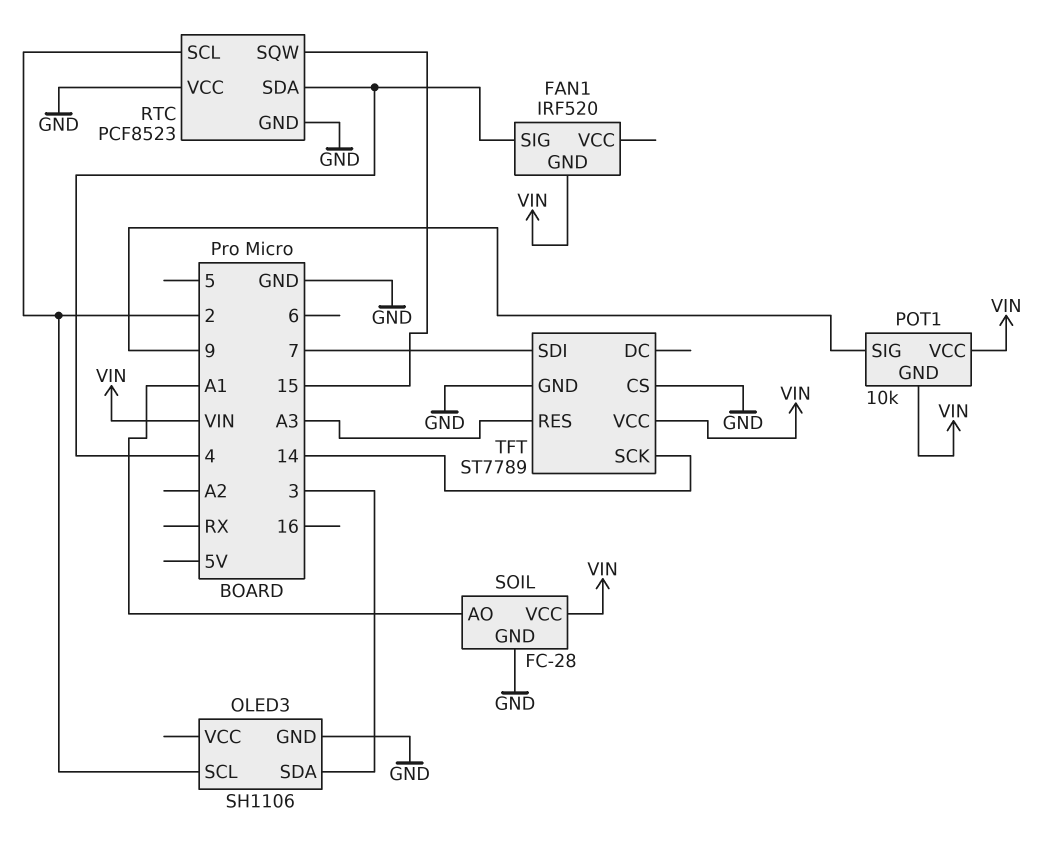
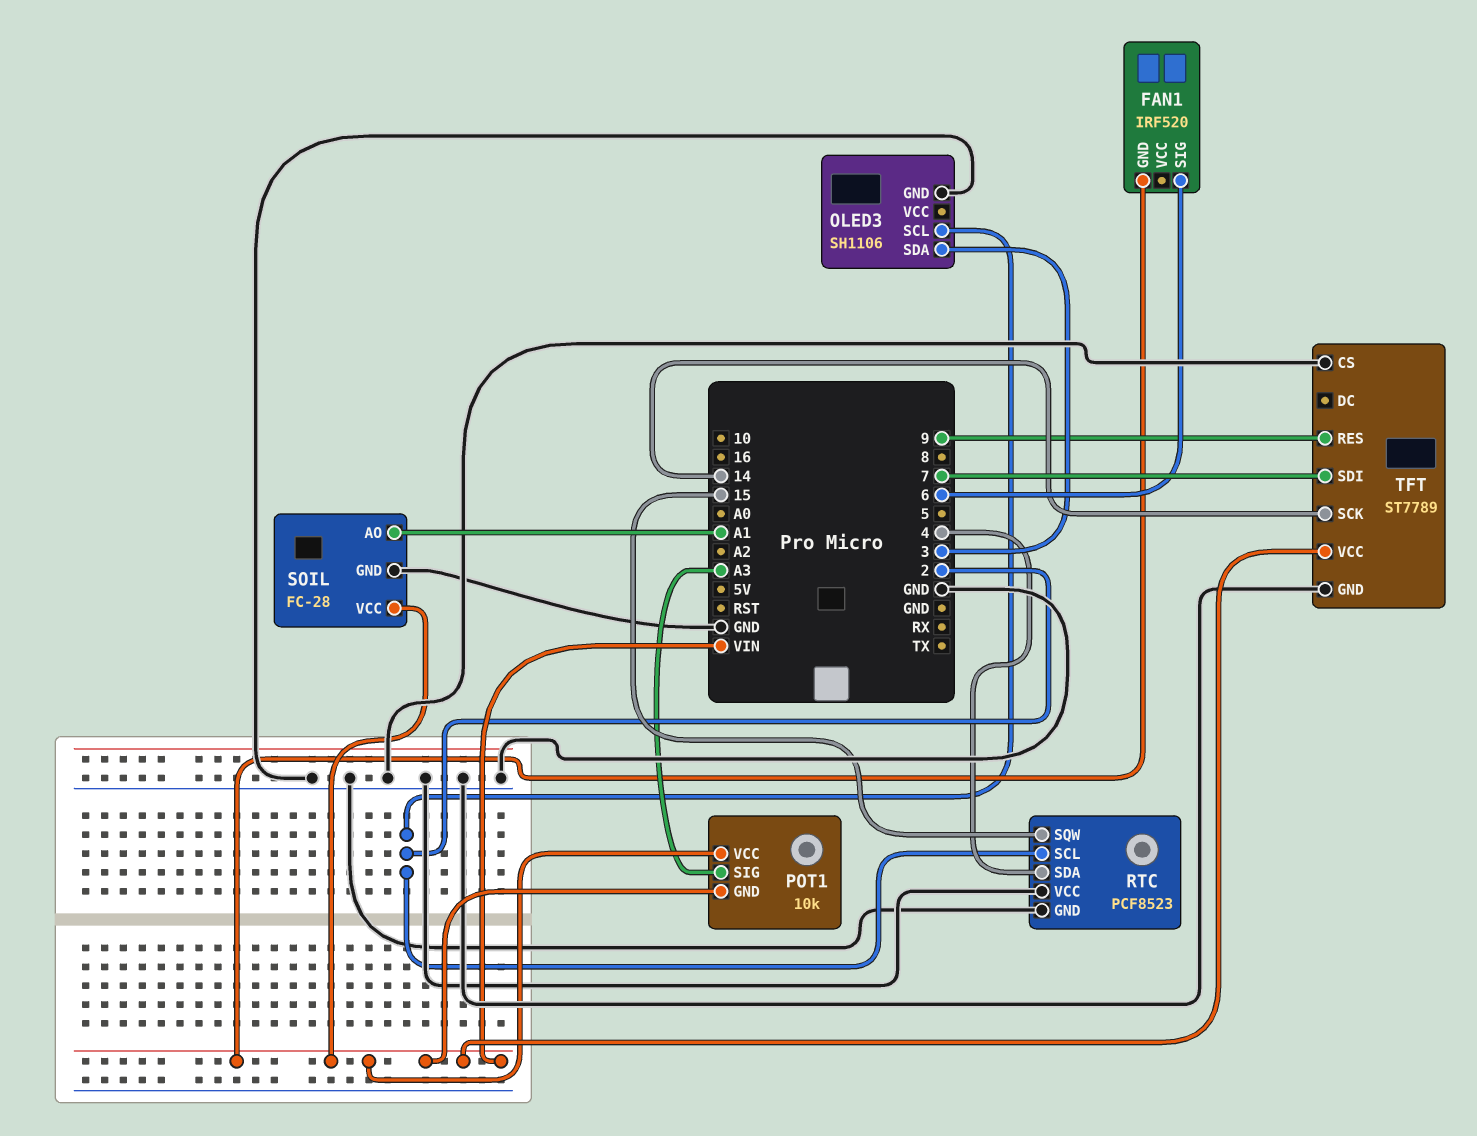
FAN1 pin SIG: 4 -> 6
POT1 pin SIG: 9 -> A3
TFT pin RES: A3 -> 9

